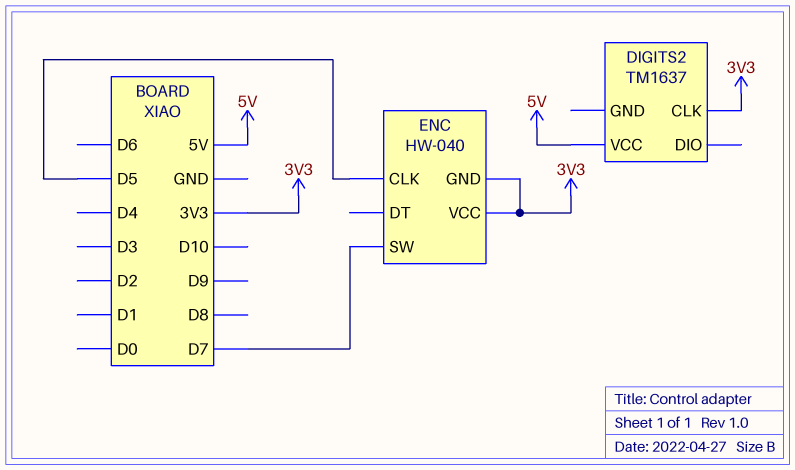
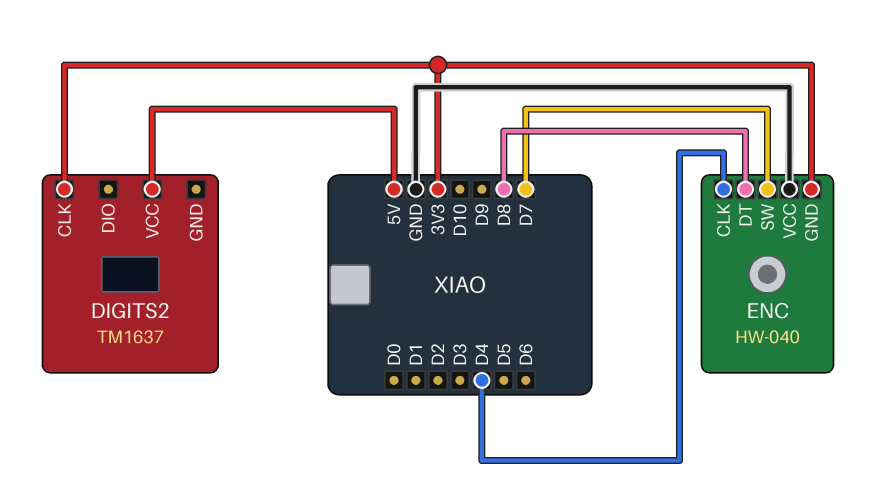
ENC pin CLK: D5 -> D4
ENC pin DT: none -> D8
ENC pin VCC: 3V3 -> GND

